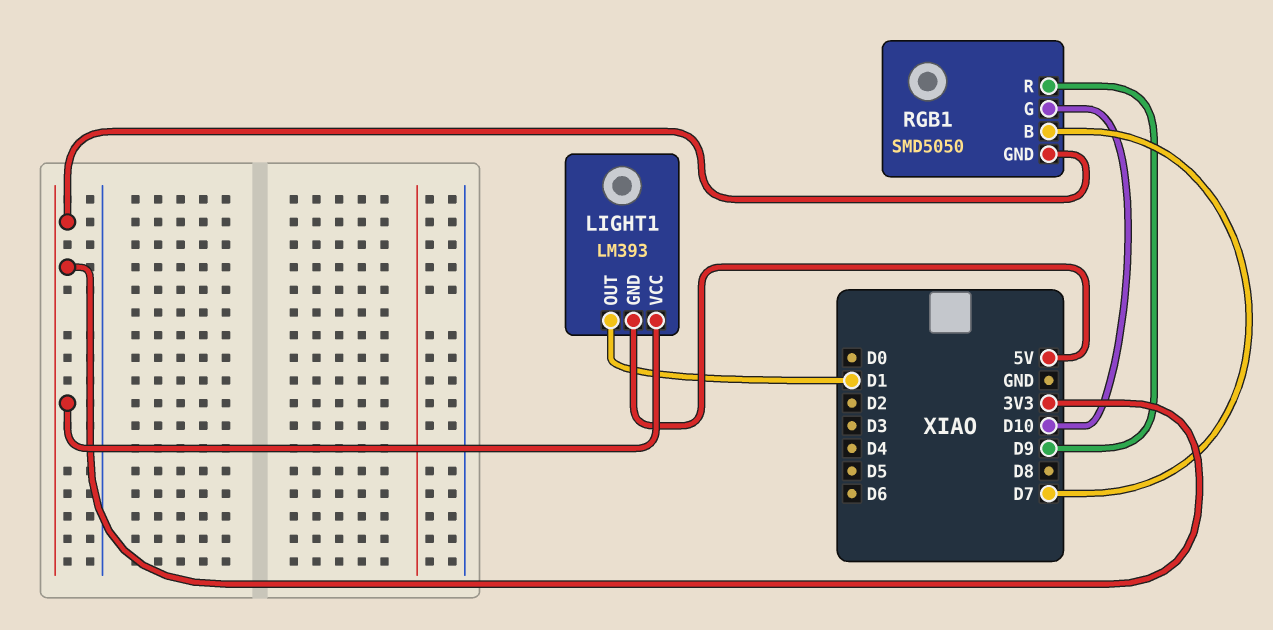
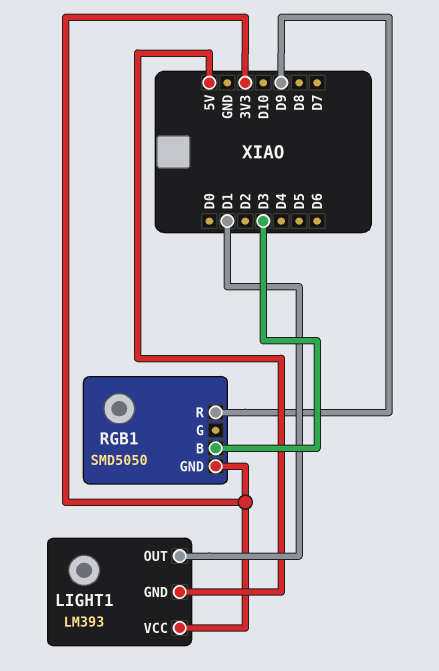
RGB1 pin B: D7 -> D3
RGB1 pin G: D10 -> none

